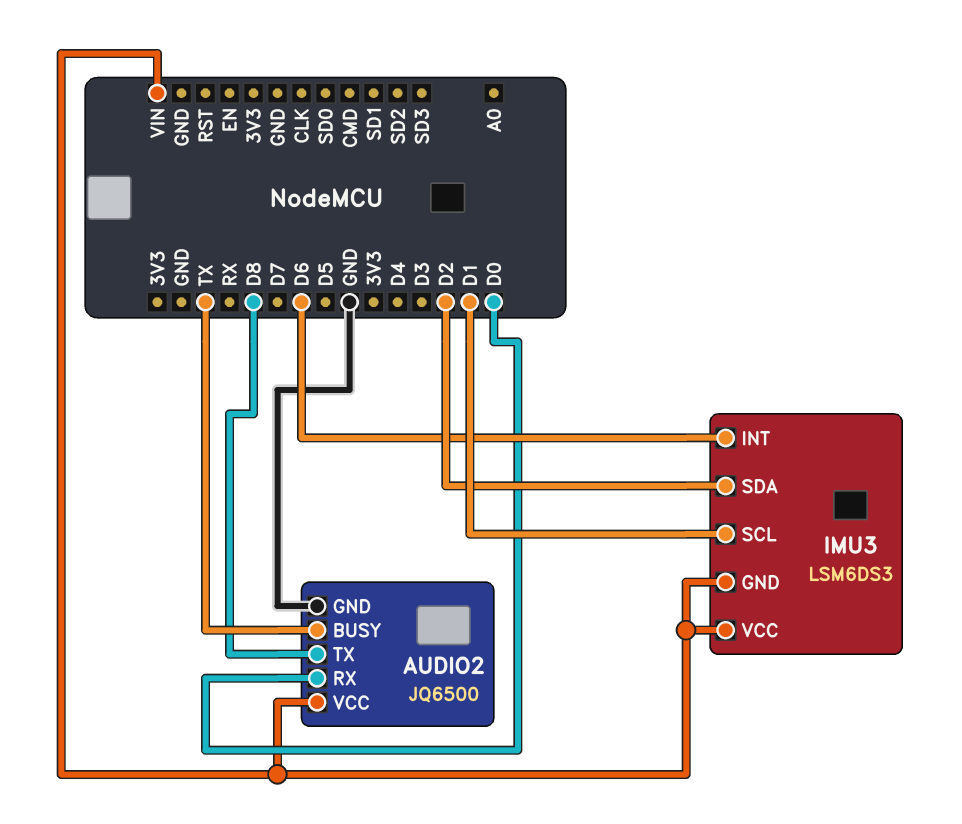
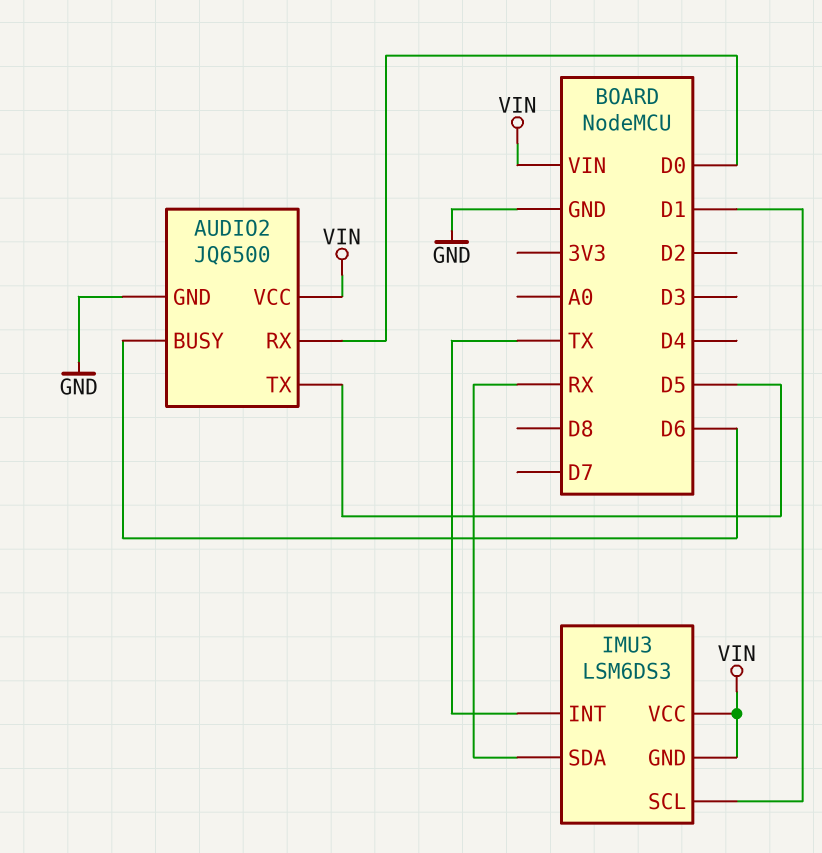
AUDIO2 pin BUSY: TX -> D6
AUDIO2 pin TX: D8 -> D5
IMU3 pin INT: D6 -> TX
IMU3 pin SDA: D2 -> RX

